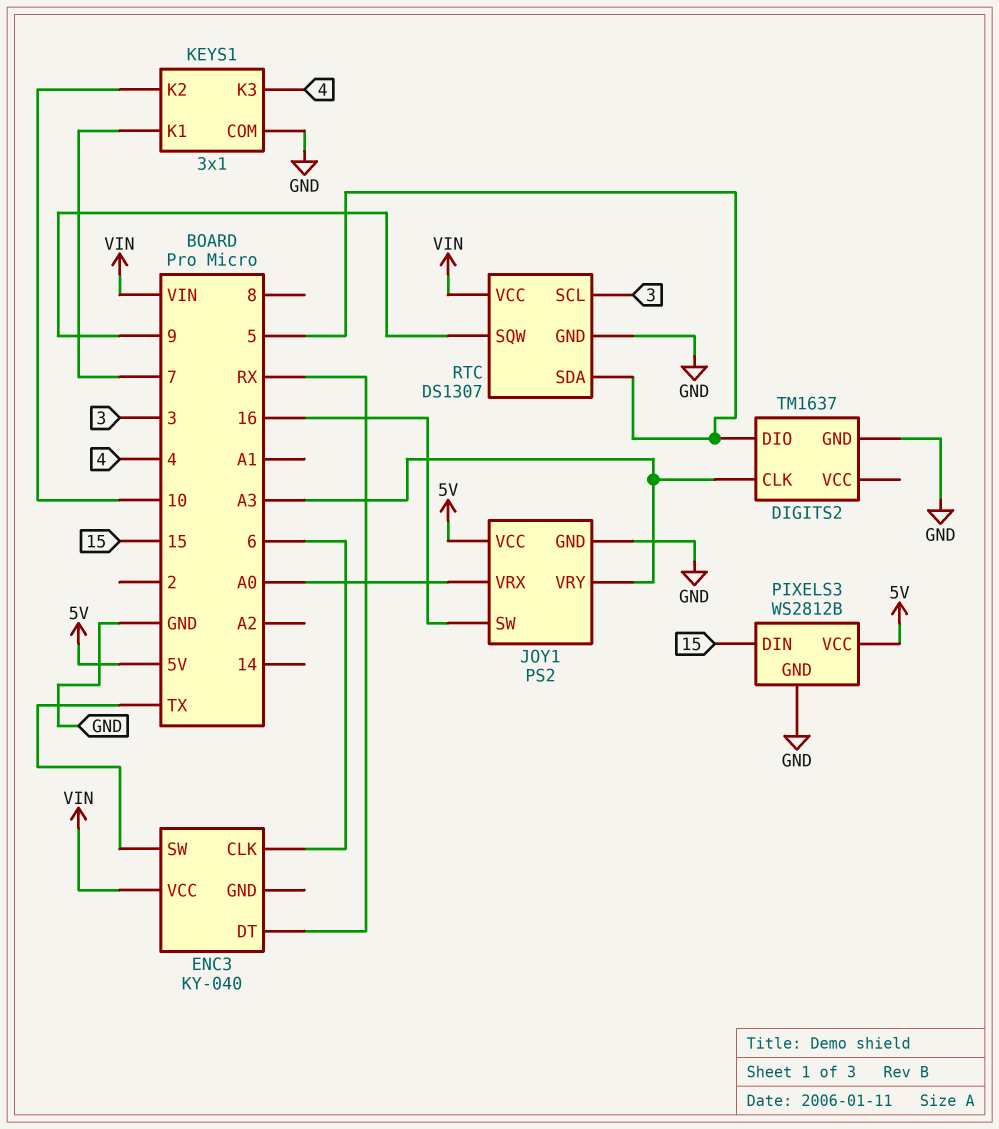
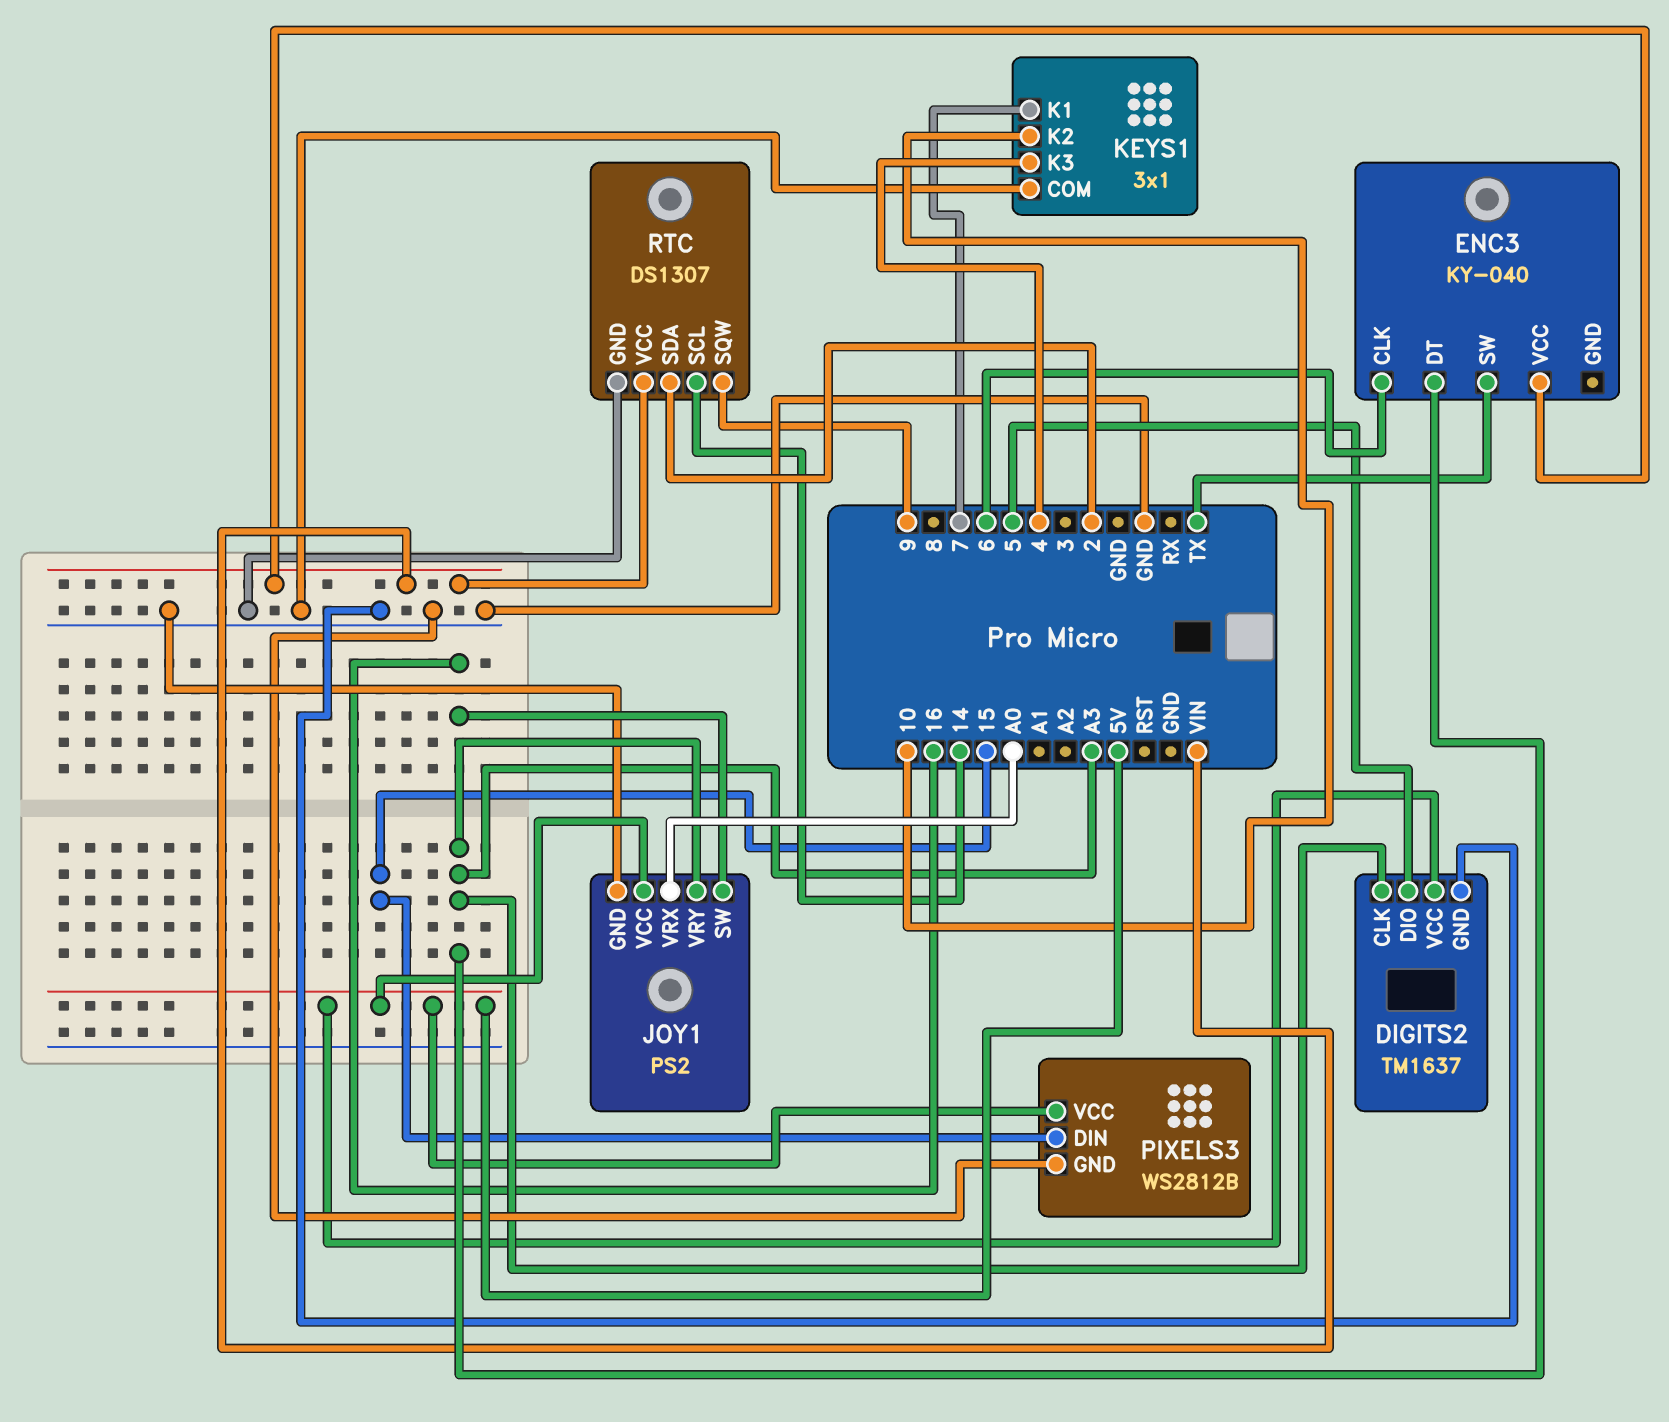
DIGITS2 pin VCC: none -> 5V
ENC3 pin DT: RX -> A3
RTC pin SCL: 3 -> 14
RTC pin SDA: 5 -> 2

